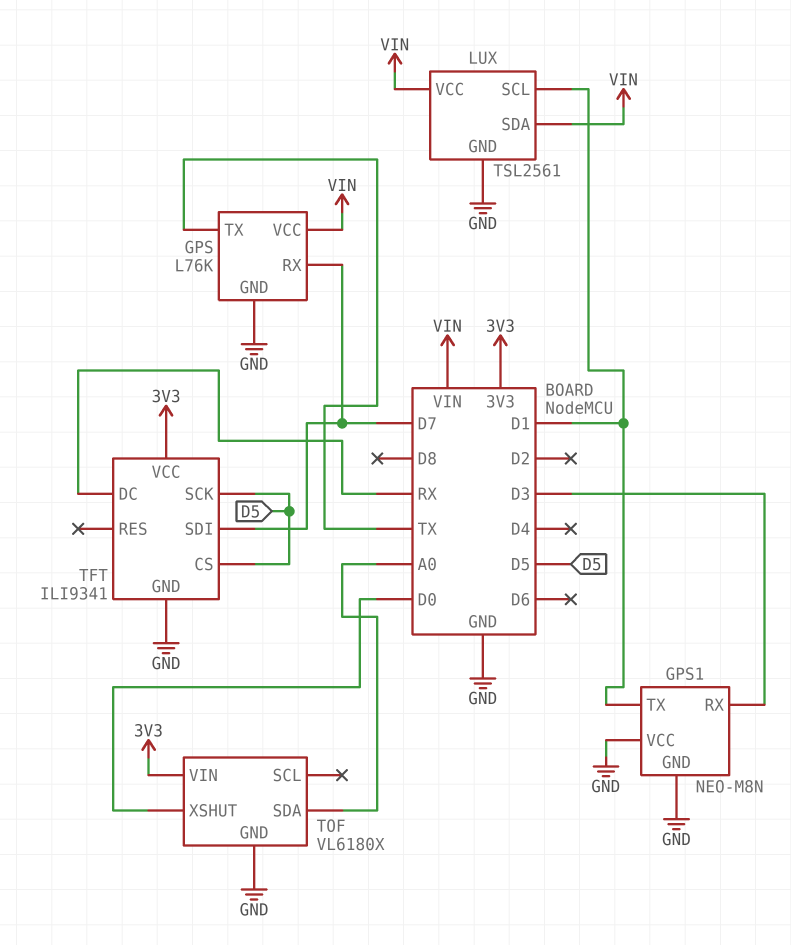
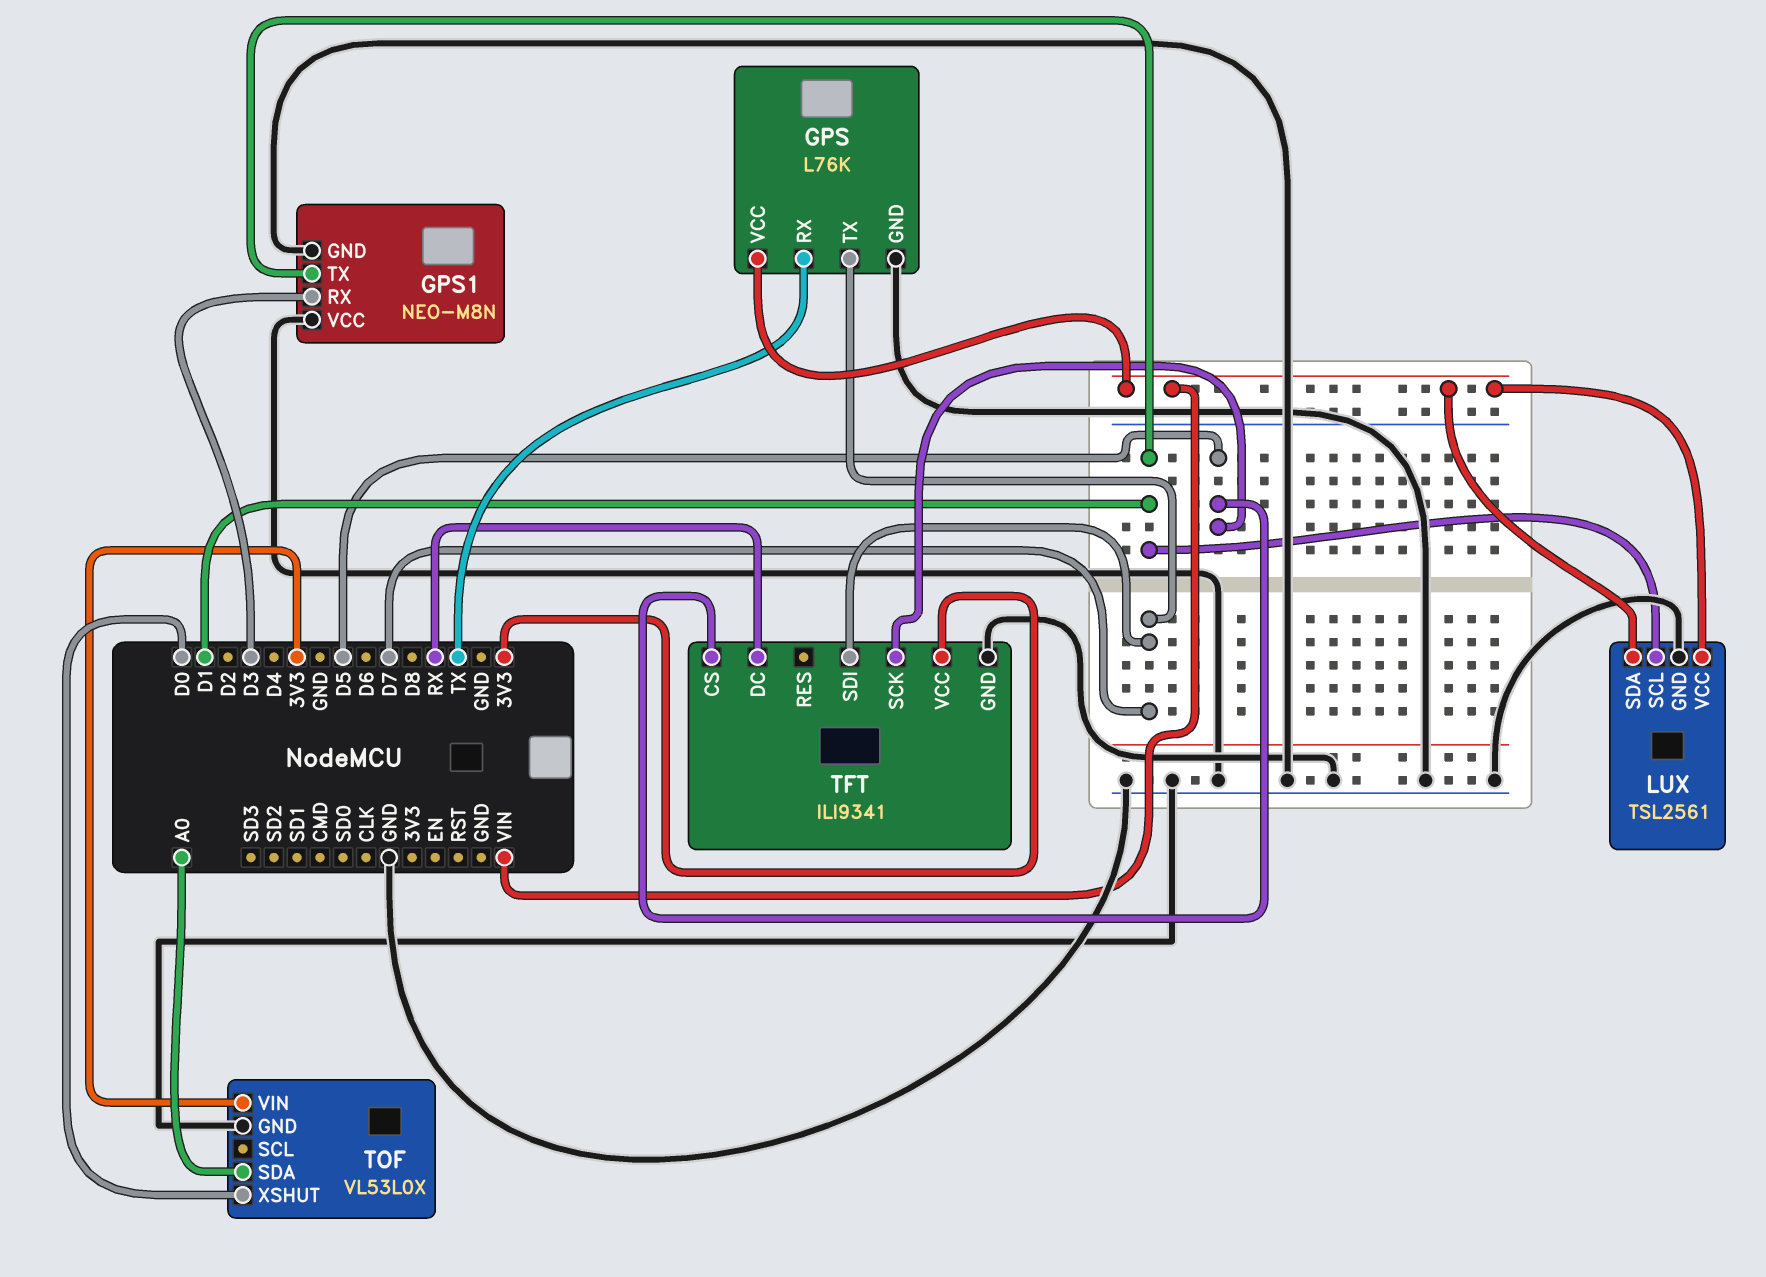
GPS pin RX: D7 -> TX
GPS pin TX: TX -> D7
TOF: VL6180X -> VL53L0X

